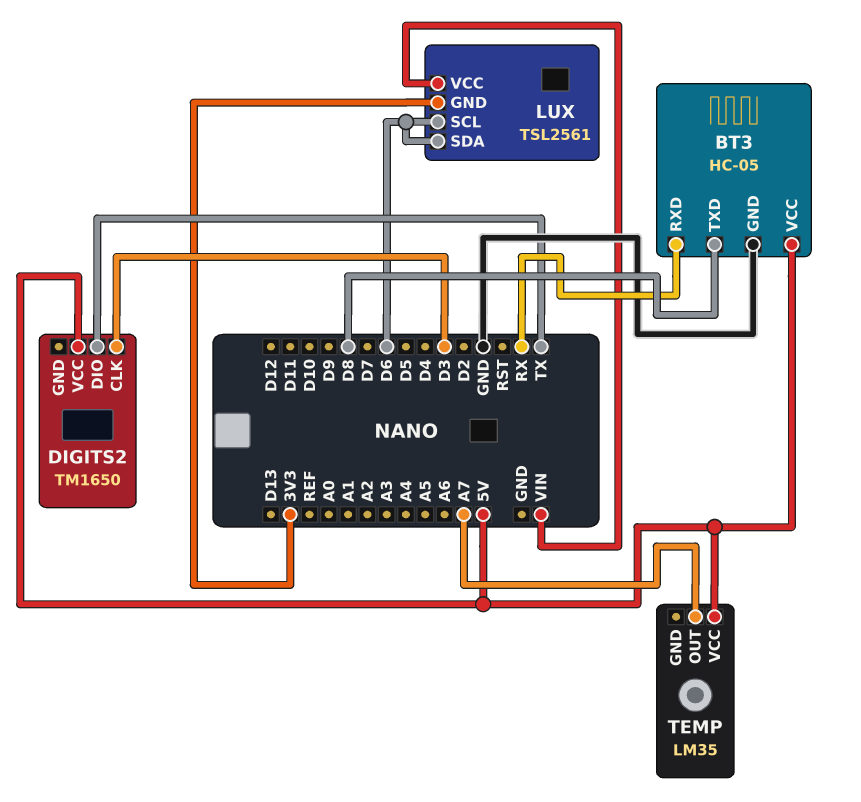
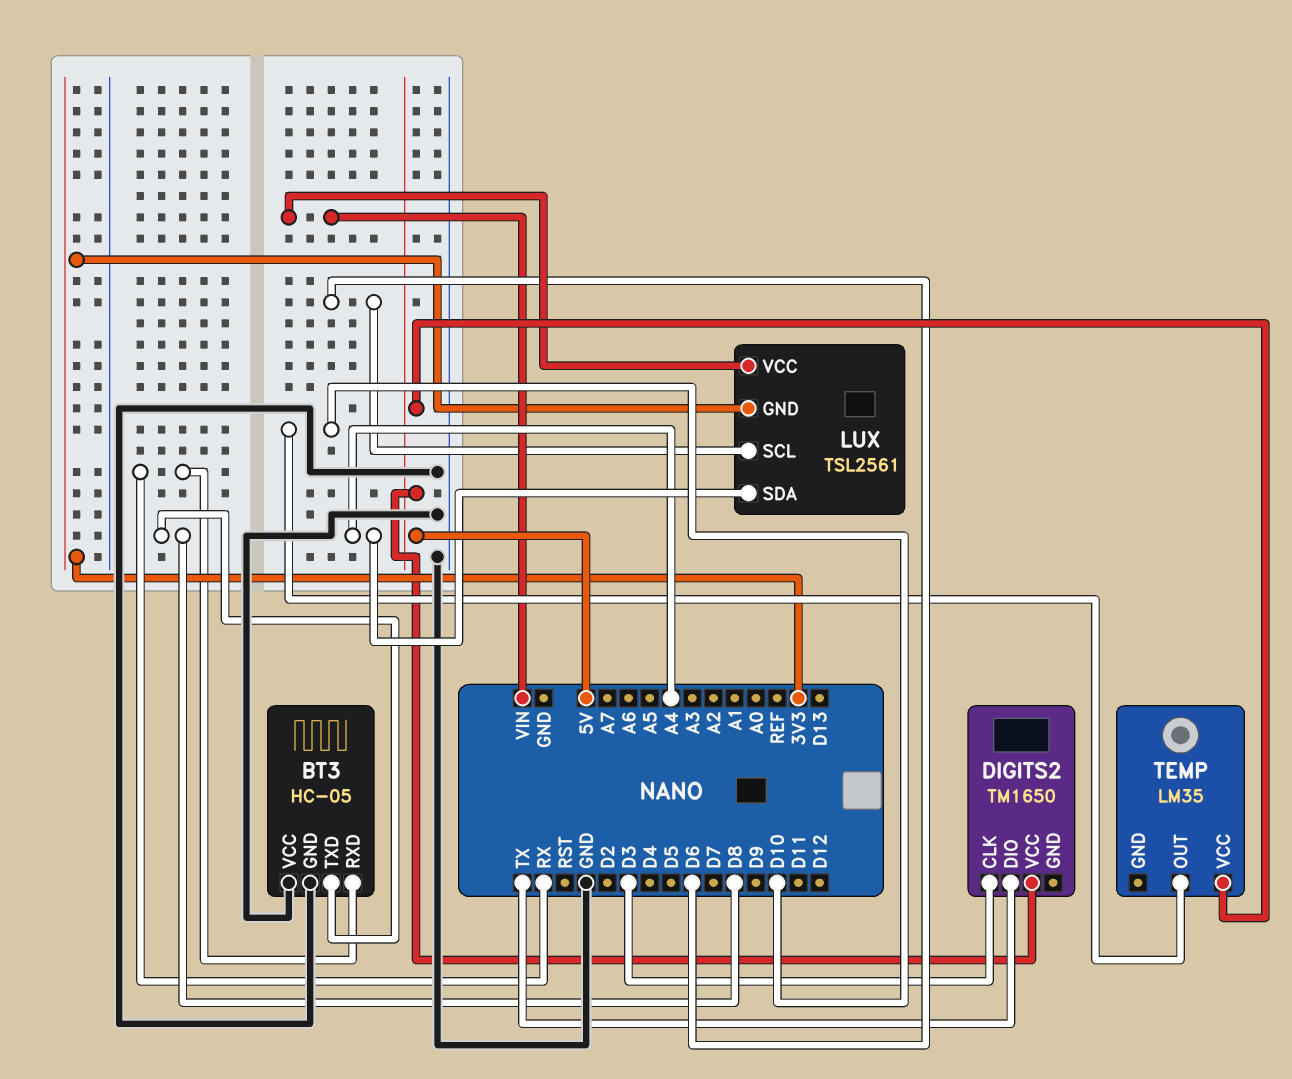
BT3 pin VCC: 5V -> GND
LUX pin SDA: D6 -> A4
TEMP pin OUT: A7 -> D10

